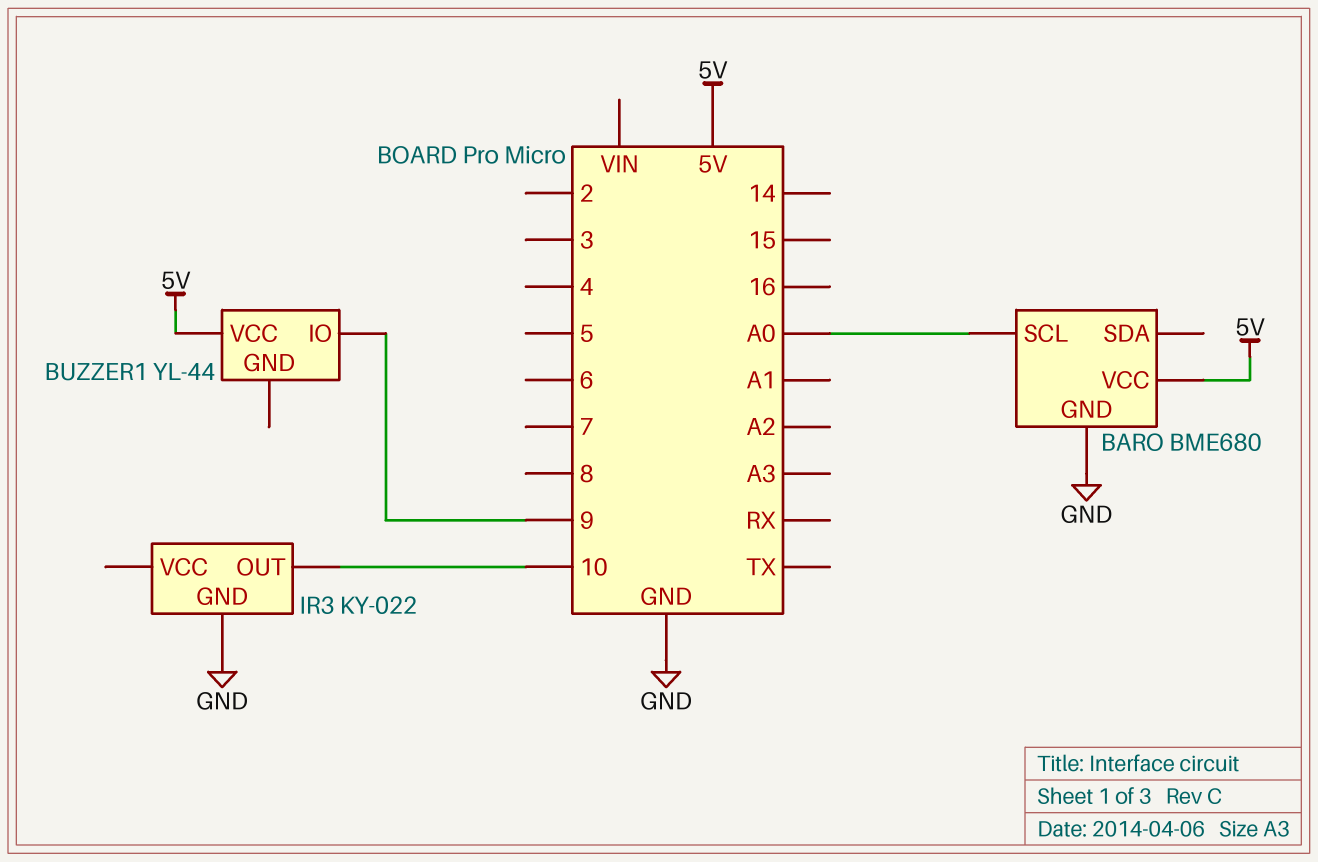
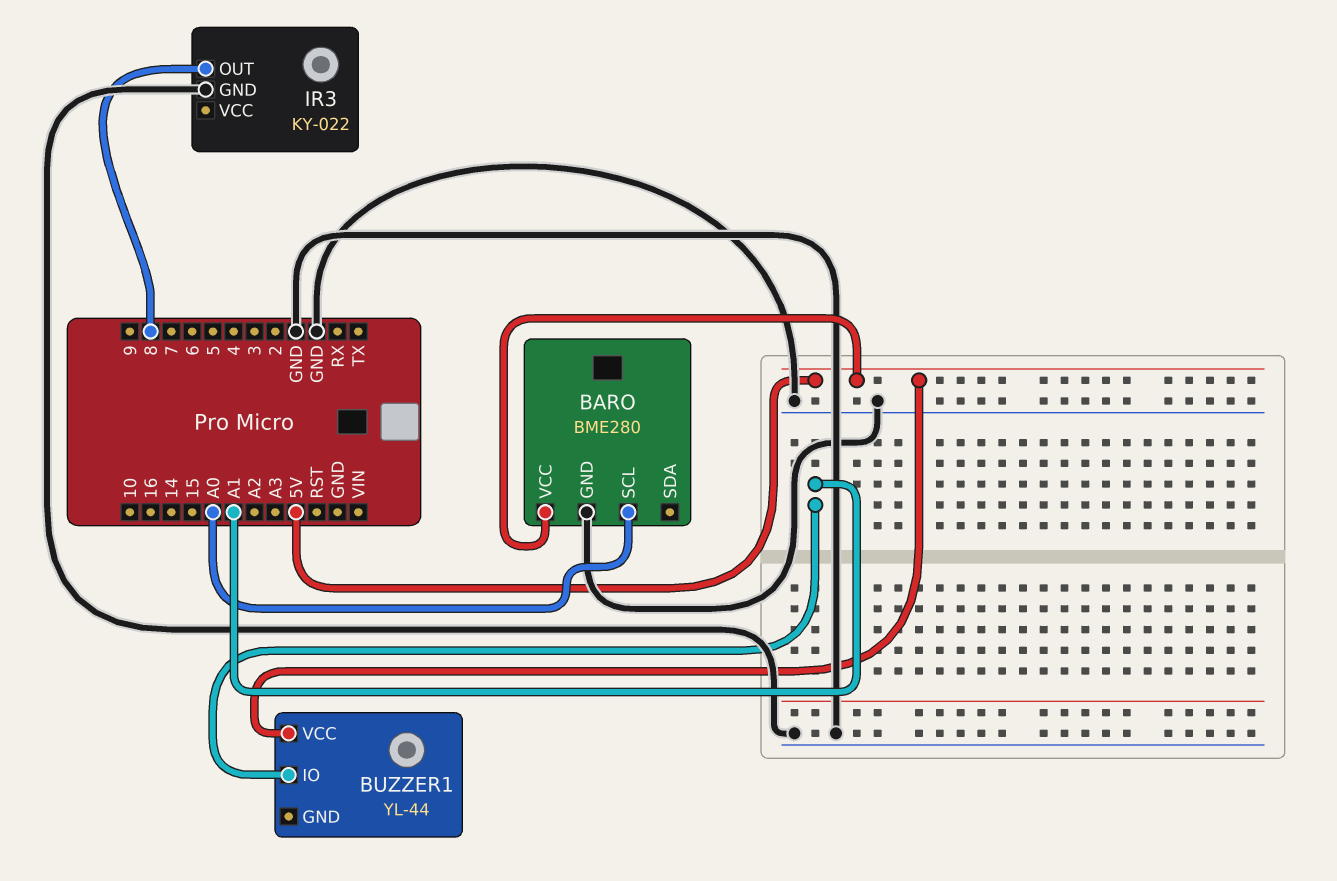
BARO: BME680 -> BME280
BUZZER1 pin IO: 9 -> A1
IR3 pin OUT: 10 -> 8

